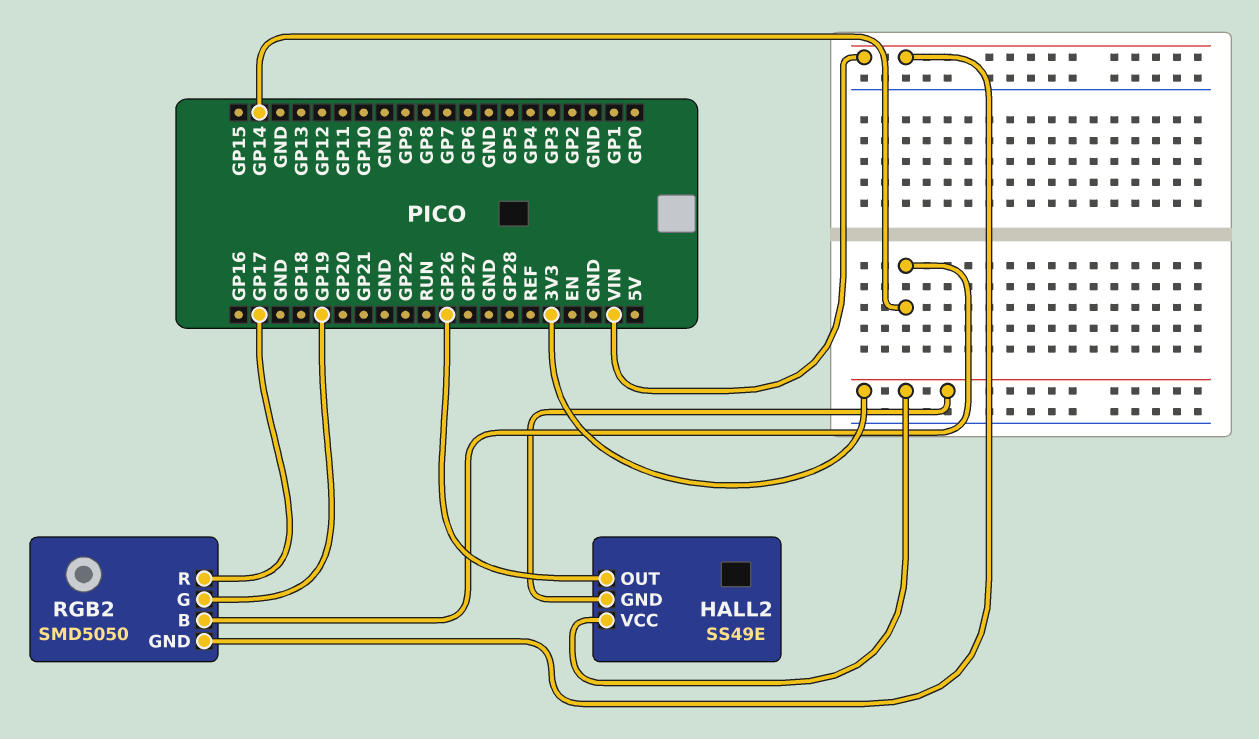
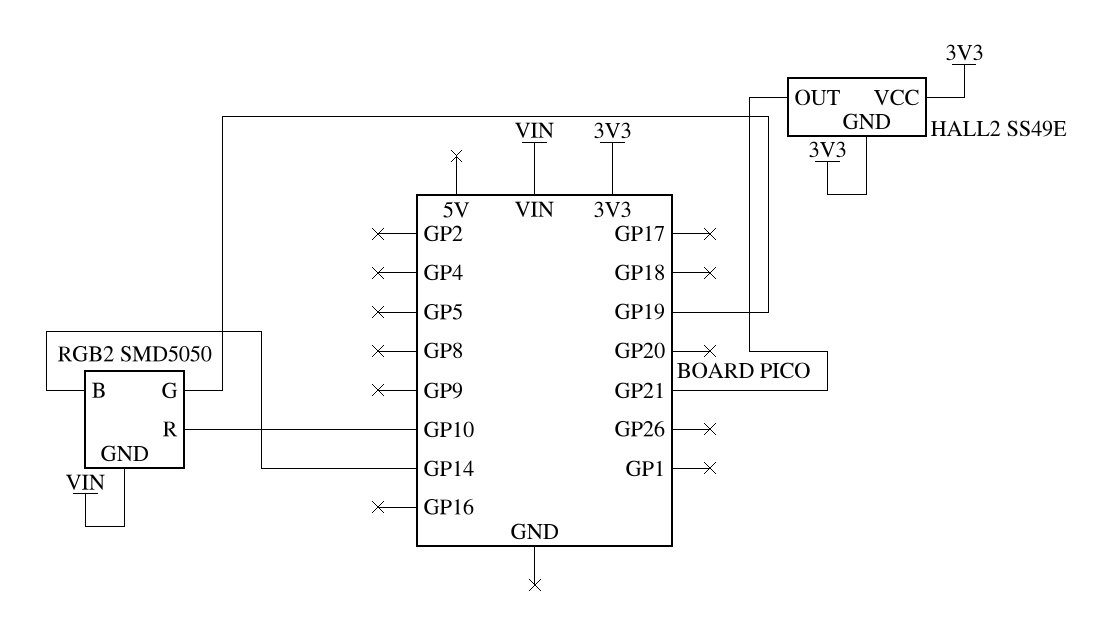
HALL2 pin OUT: GP26 -> GP21
RGB2 pin R: GP17 -> GP10

